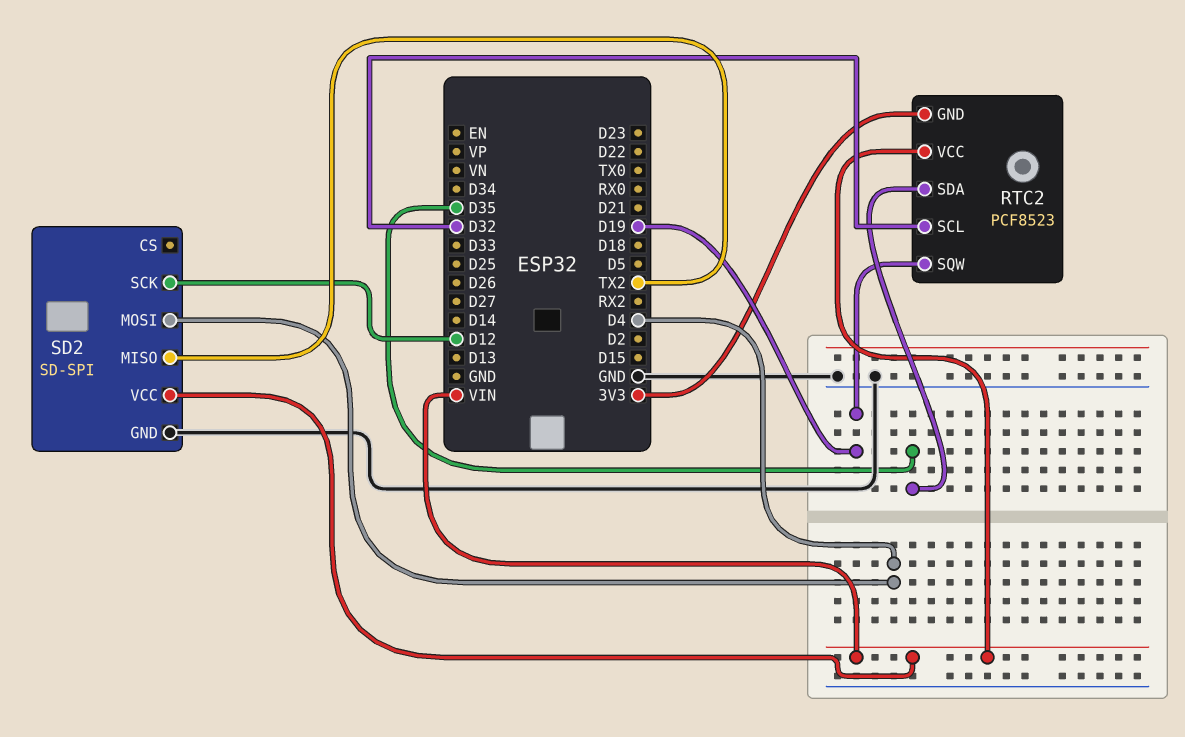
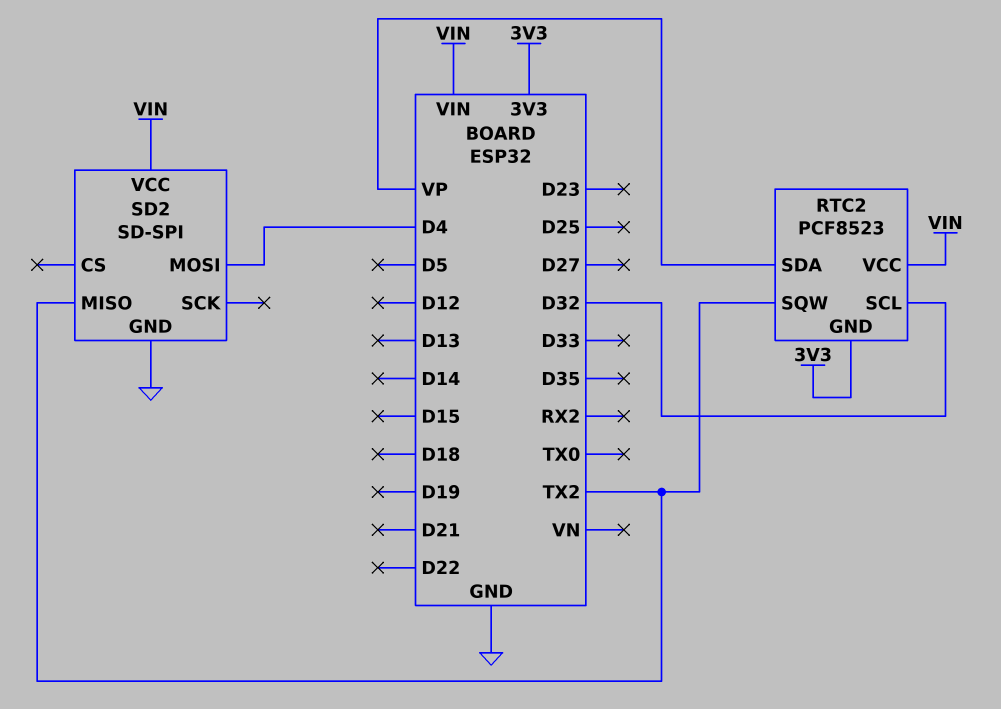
RTC2 pin SDA: D35 -> VP
RTC2 pin SQW: D19 -> TX2
SD2 pin SCK: D12 -> none

